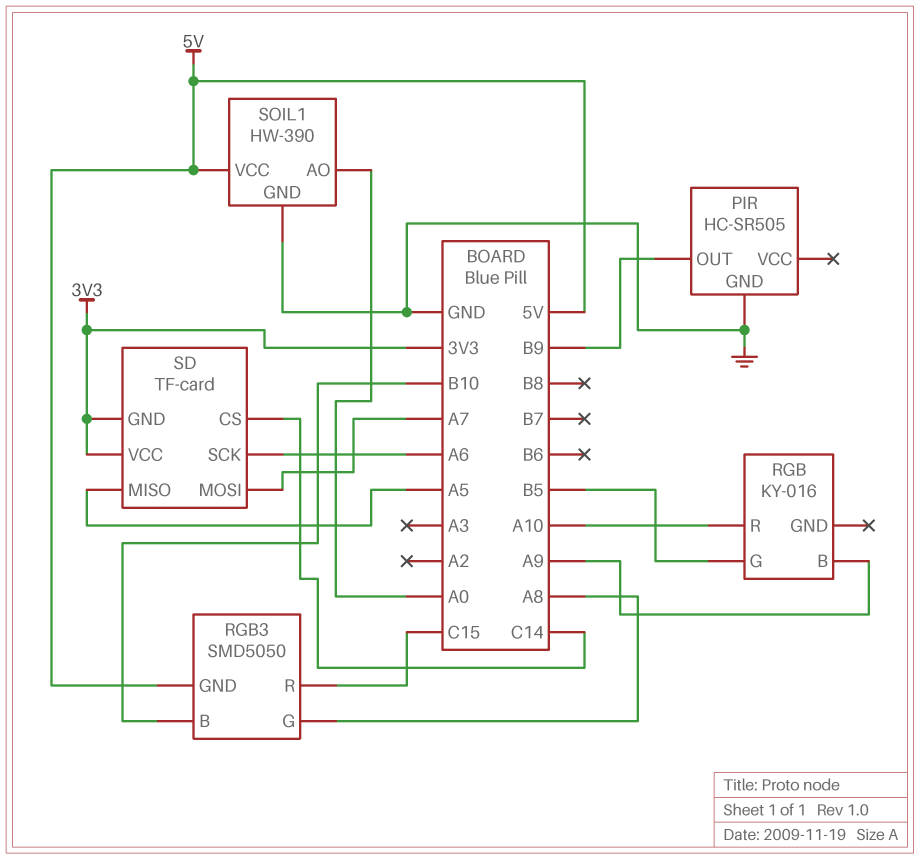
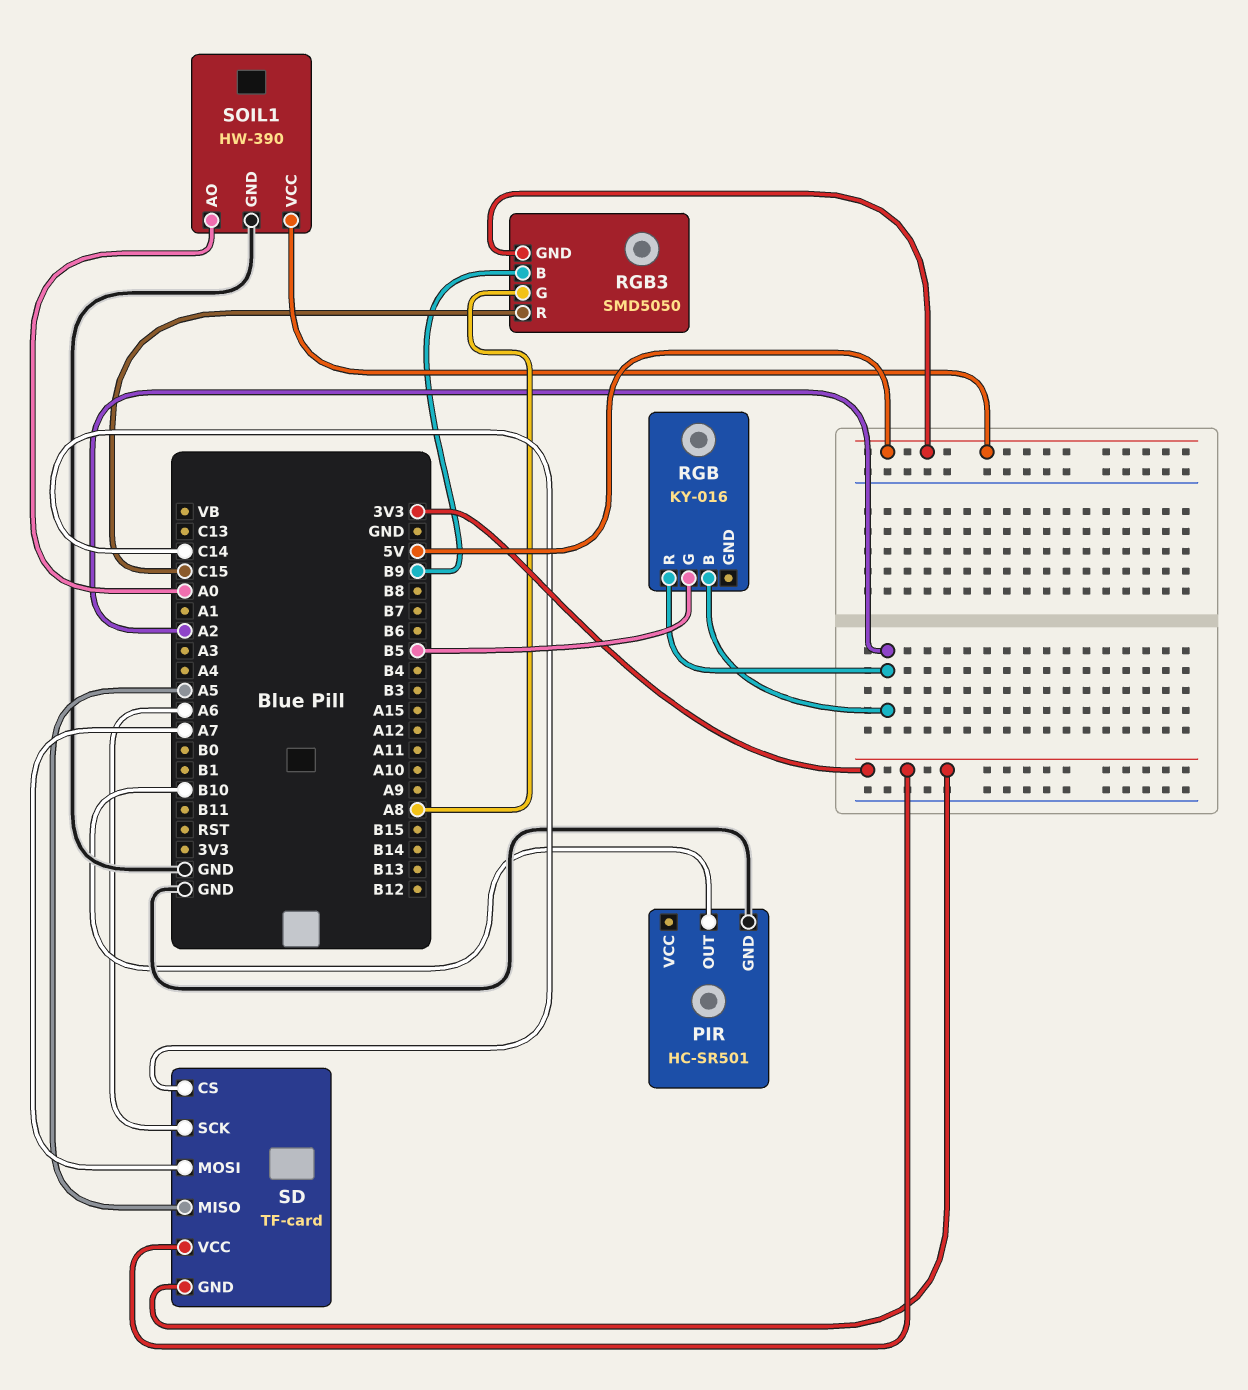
PIR: HC-SR505 -> HC-SR501
PIR pin OUT: B9 -> B10
RGB pin B: A9 -> A2
RGB pin R: A10 -> A2
RGB3 pin B: B10 -> B9

